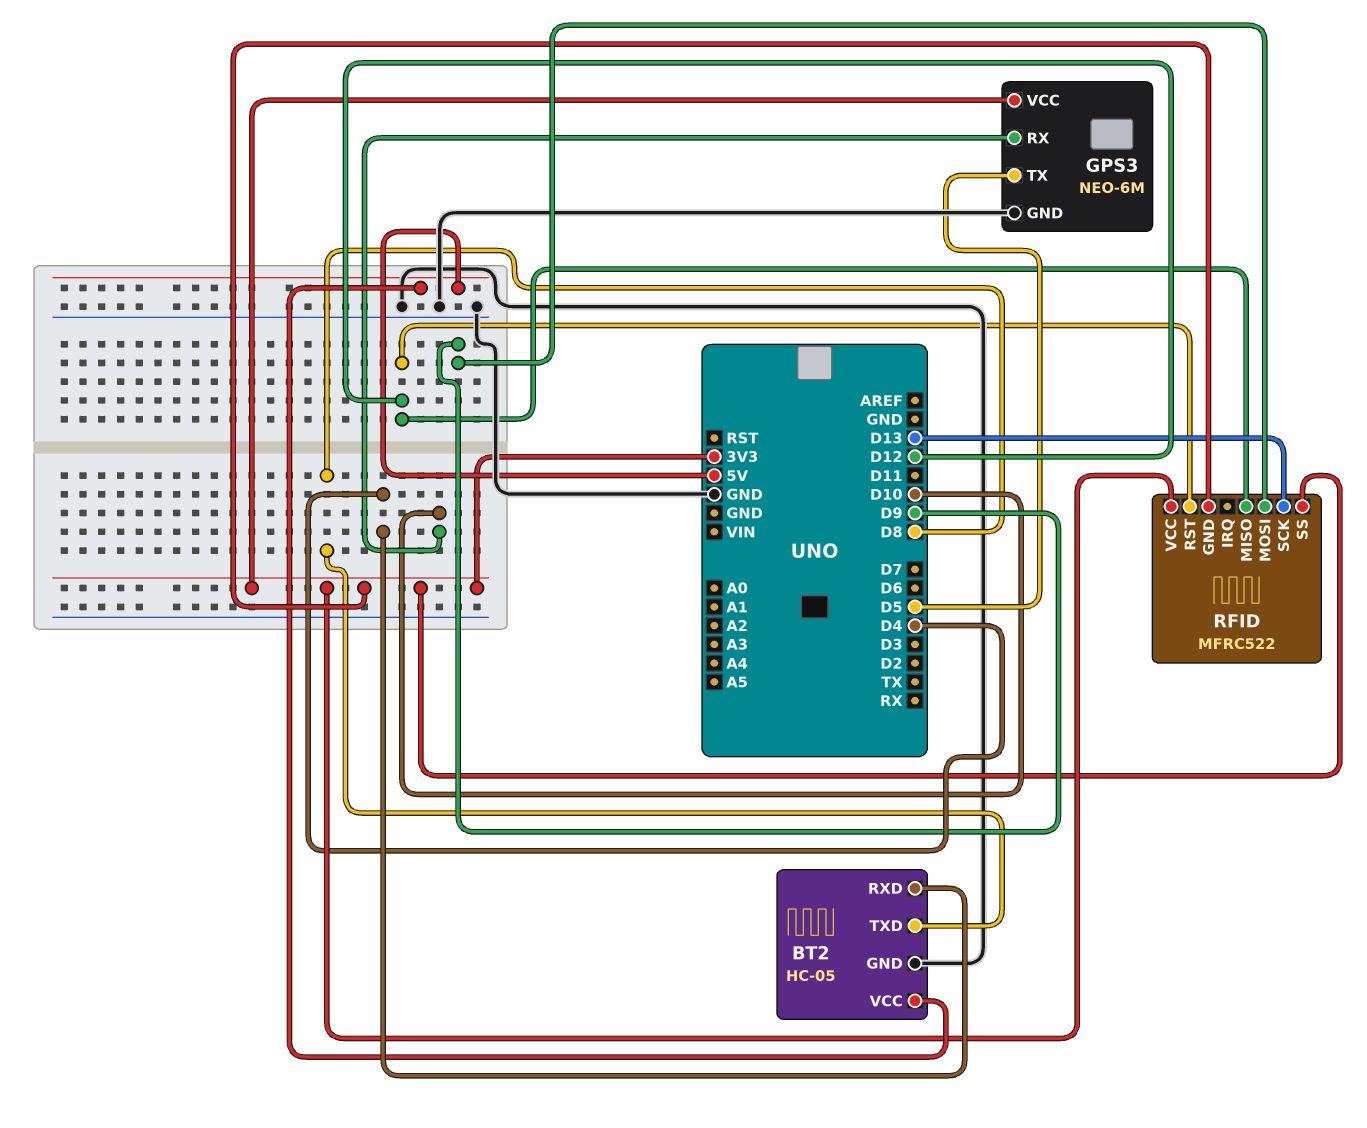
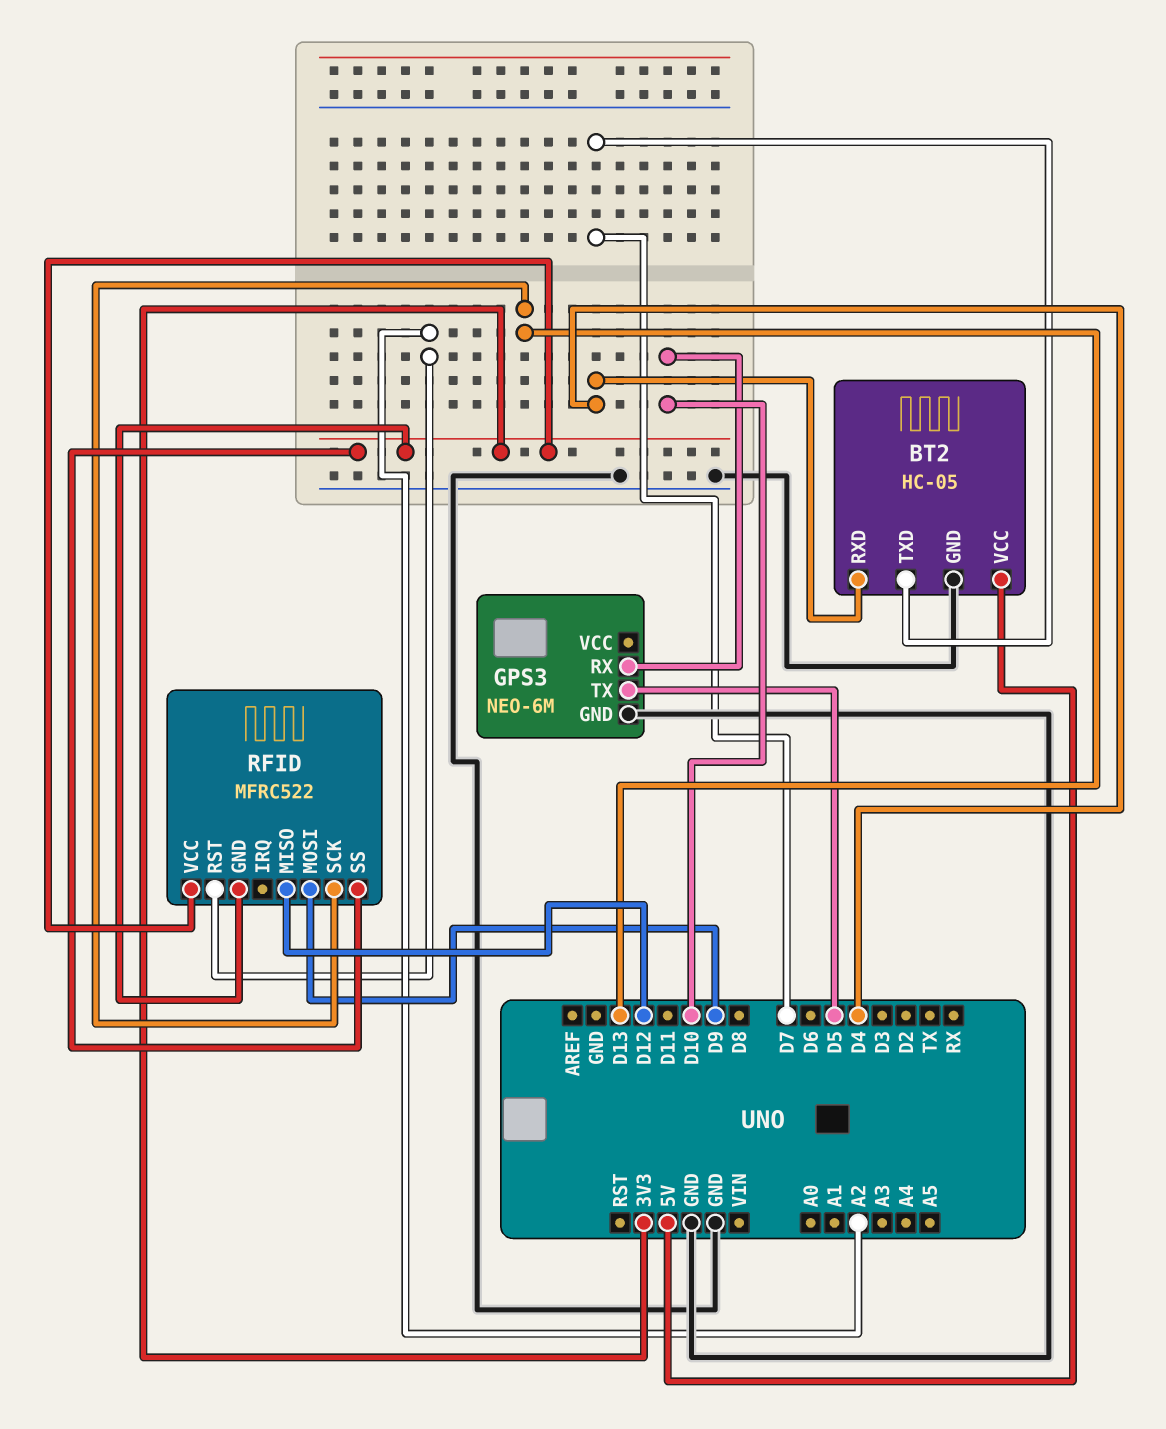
BT2 pin TXD: D8 -> D7
GPS3 pin VCC: 3V3 -> none
RFID pin RST: D12 -> A2

